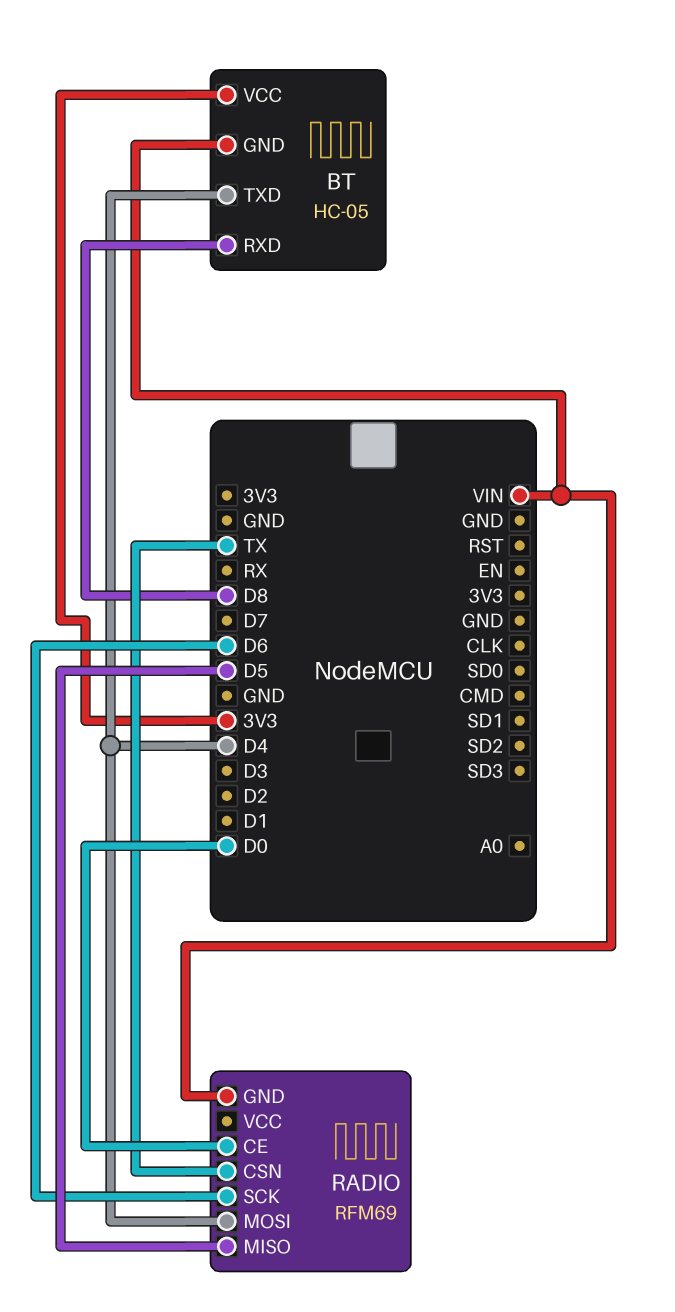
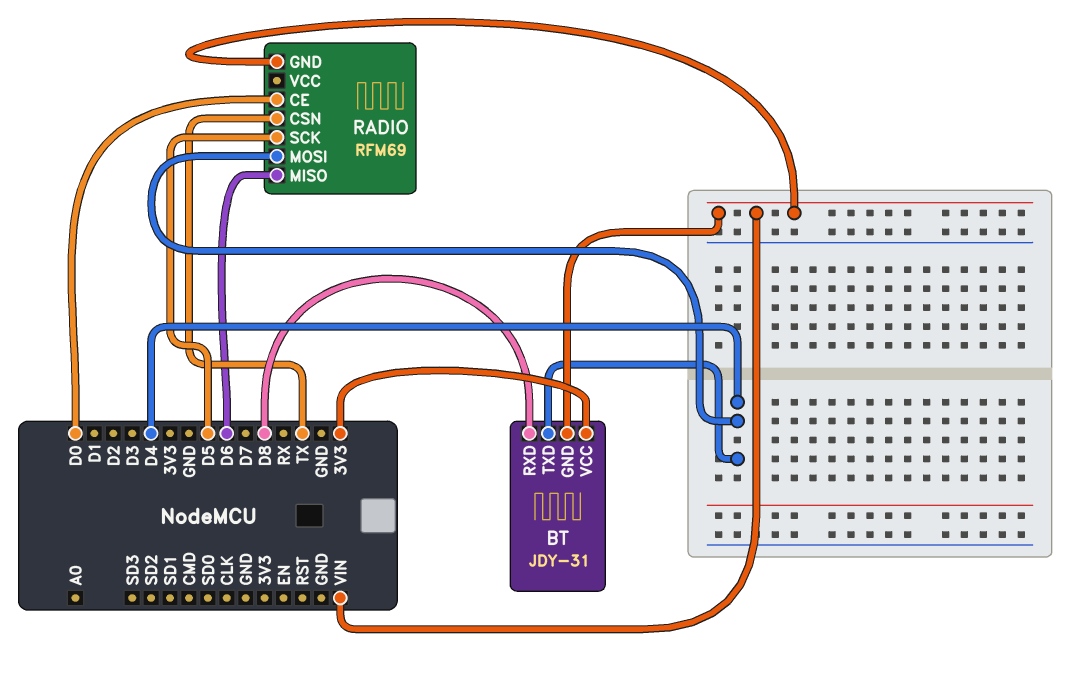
BT: HC-05 -> JDY-31
RADIO pin MISO: D5 -> D6
RADIO pin SCK: D6 -> D5

